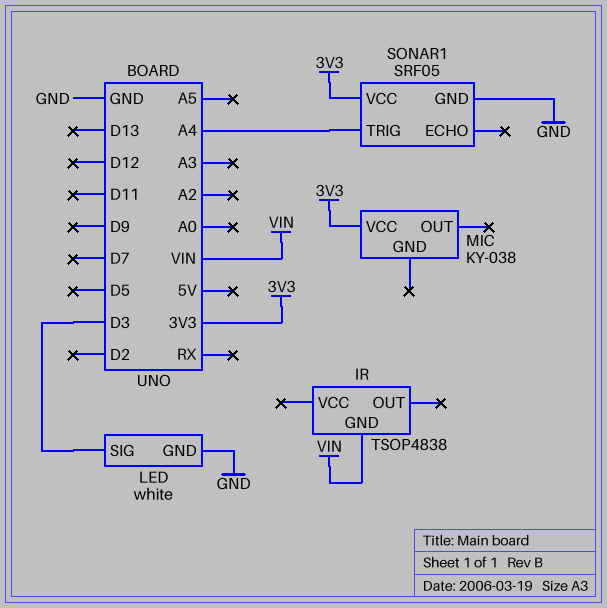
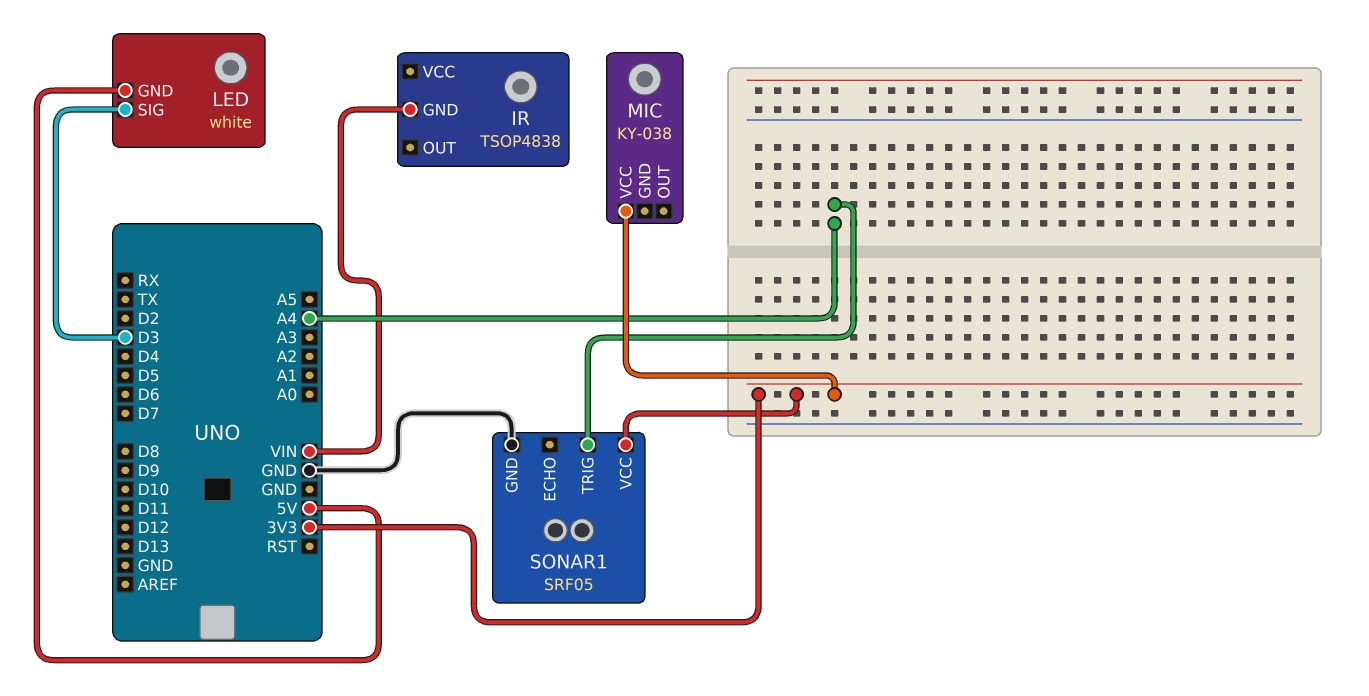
LED pin GND: GND -> 5V

